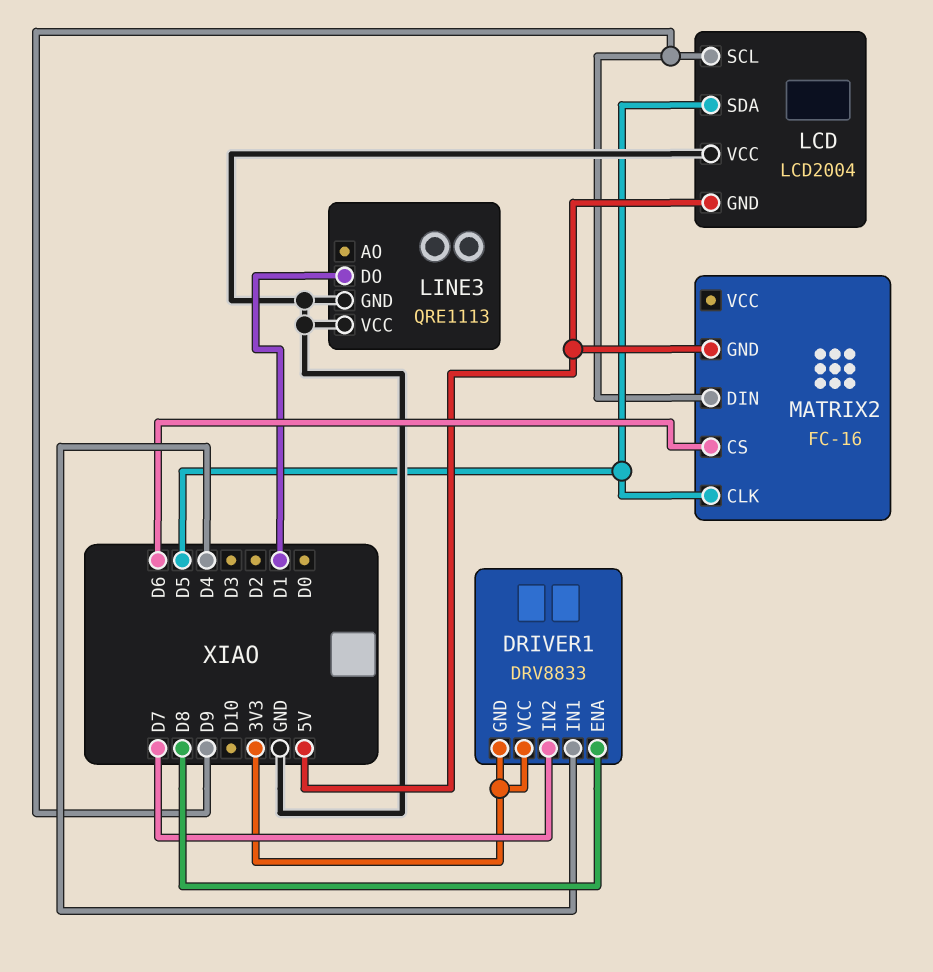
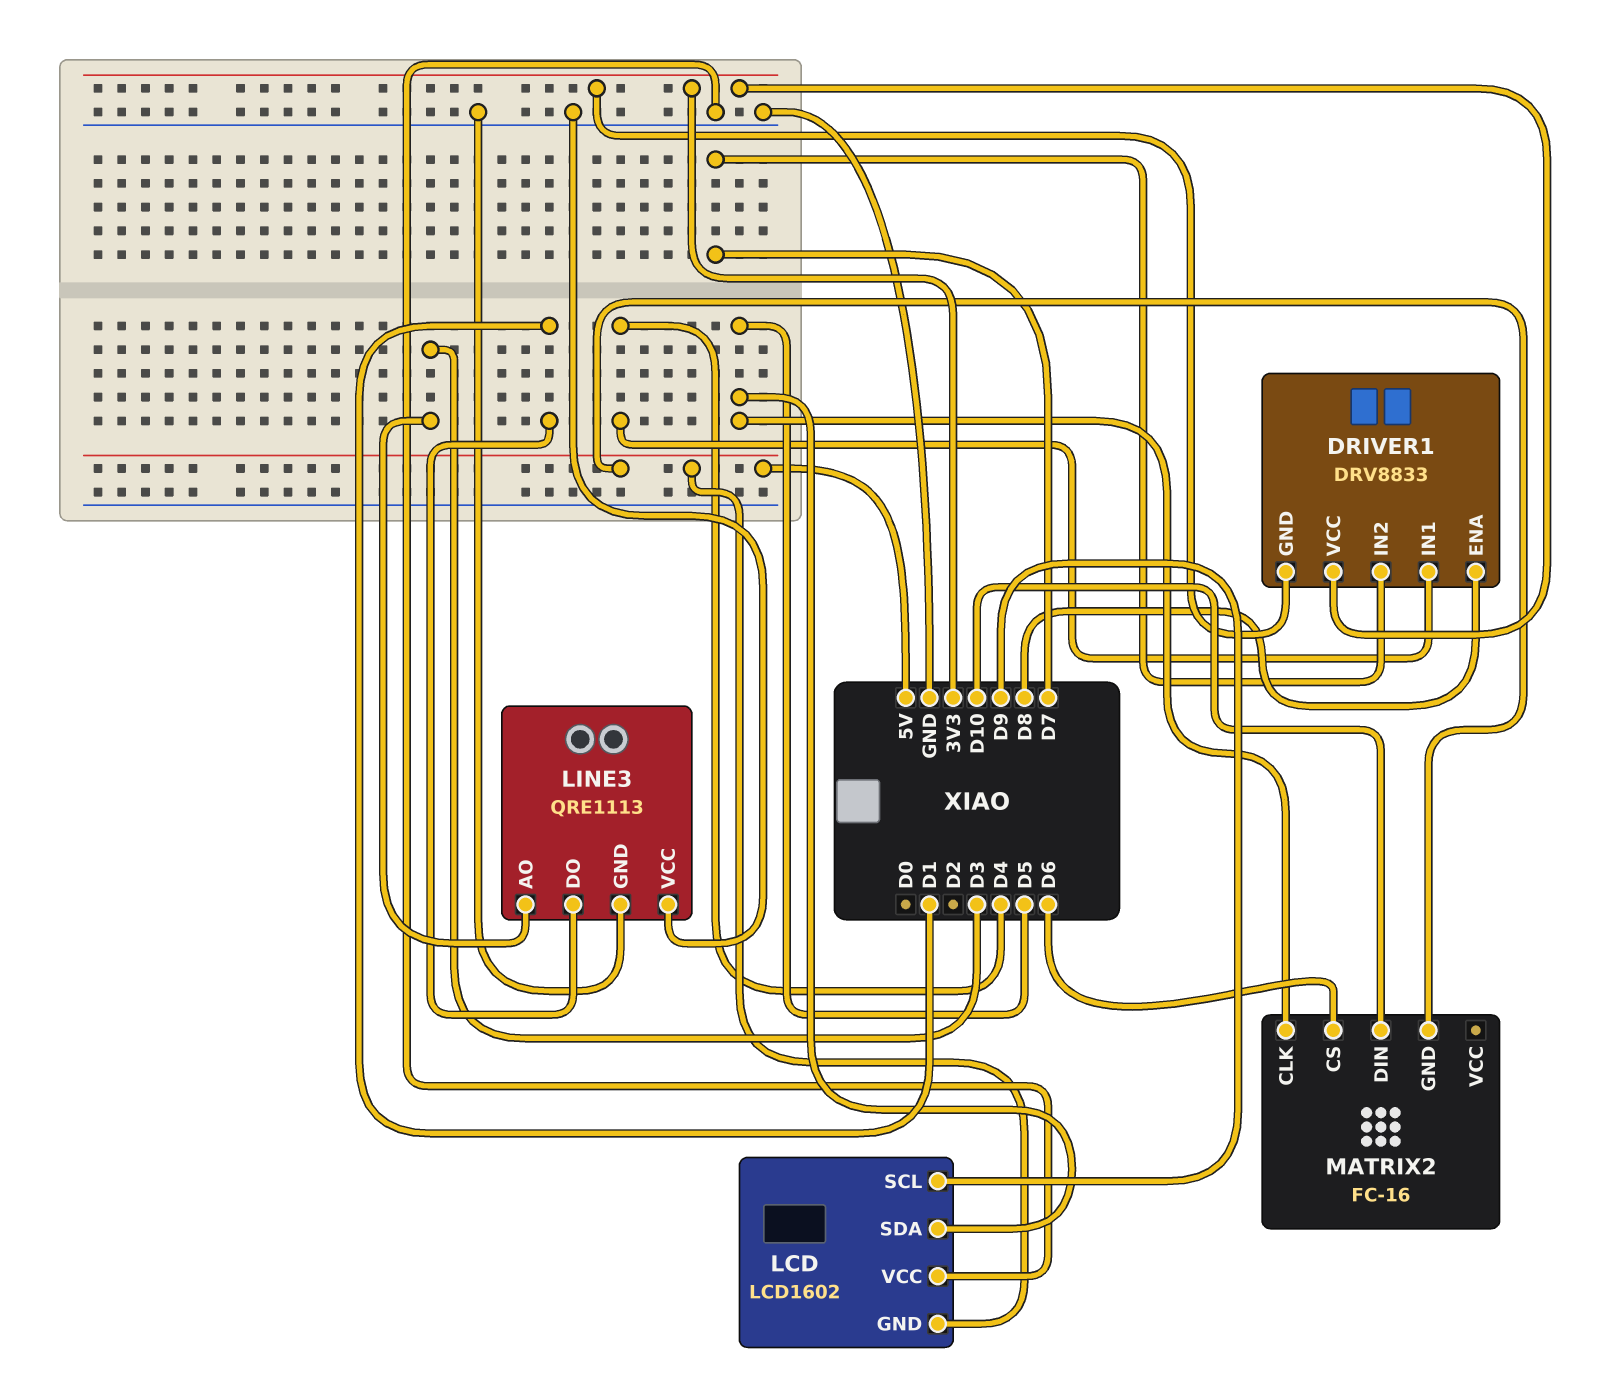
LCD: LCD2004 -> LCD1602
LINE3 pin AO: none -> D3
MATRIX2 pin DIN: D9 -> D10

